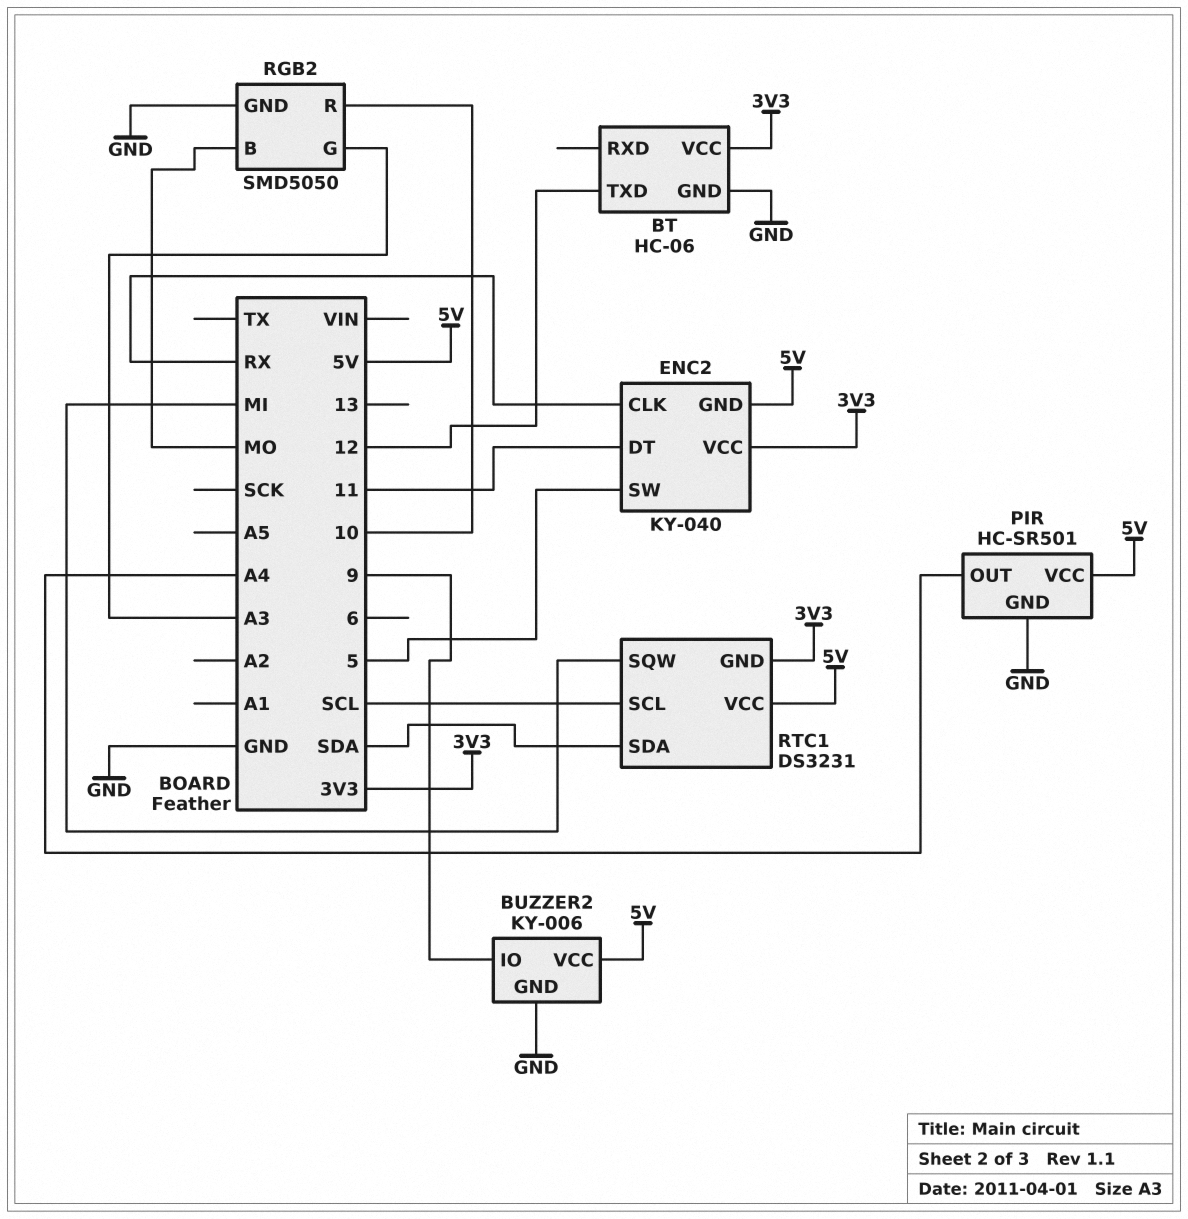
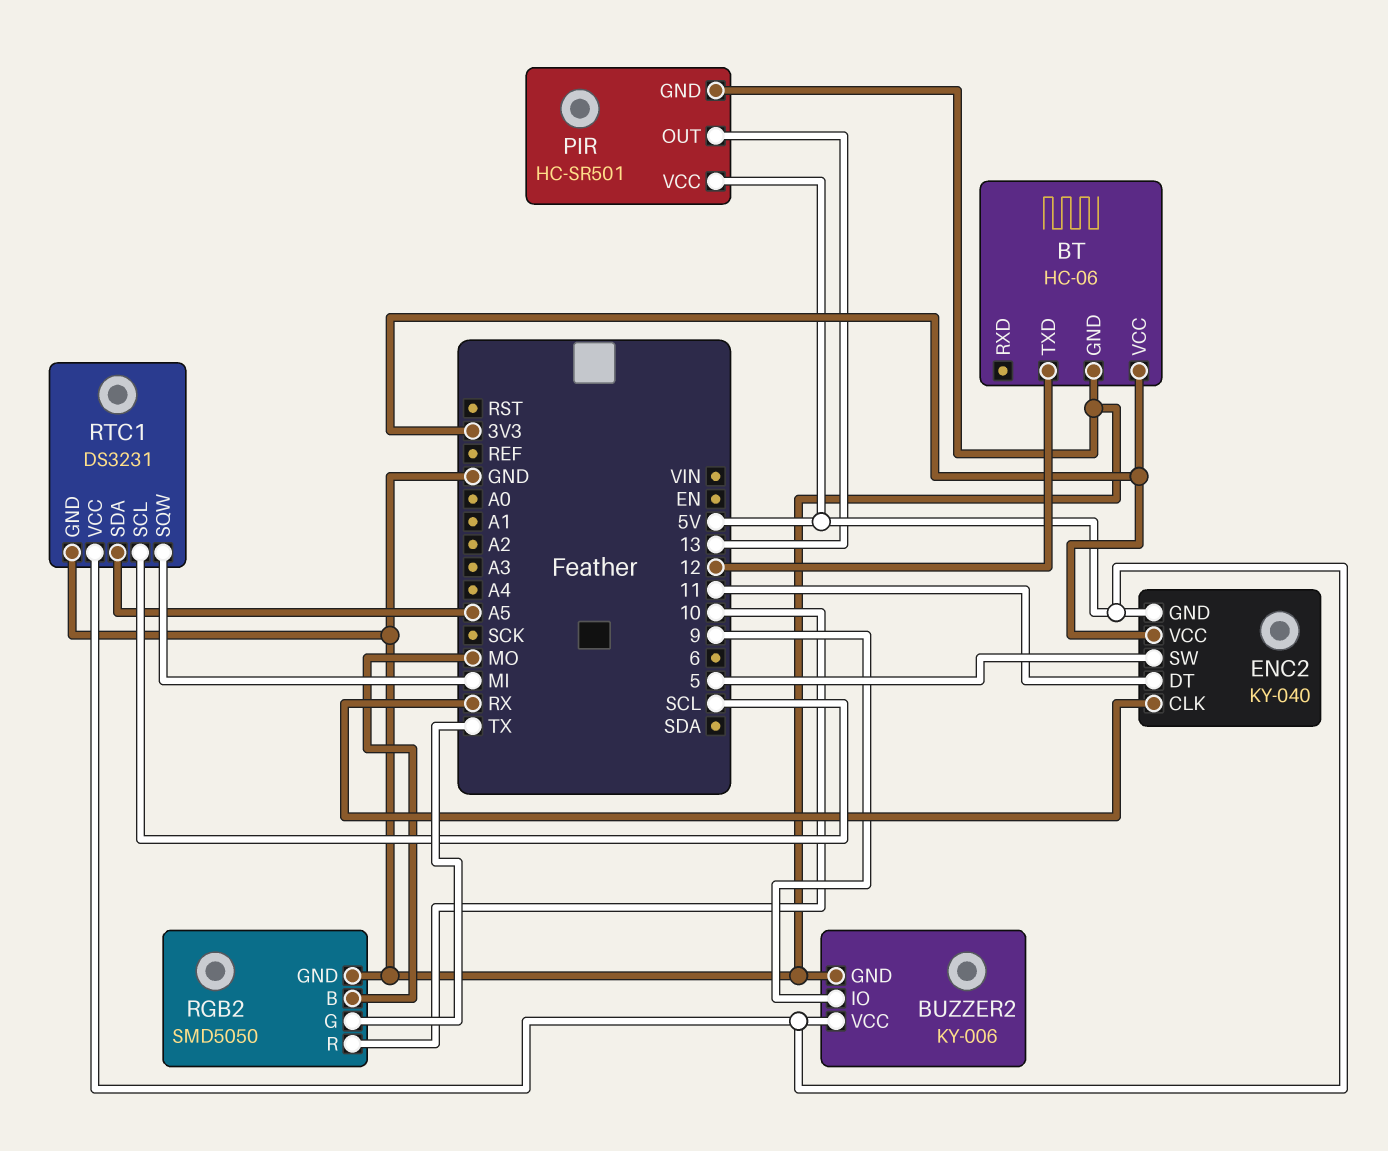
PIR pin OUT: A4 -> 13
RGB2 pin G: A3 -> TX
RTC1 pin GND: 3V3 -> GND
RTC1 pin SDA: SDA -> A5

